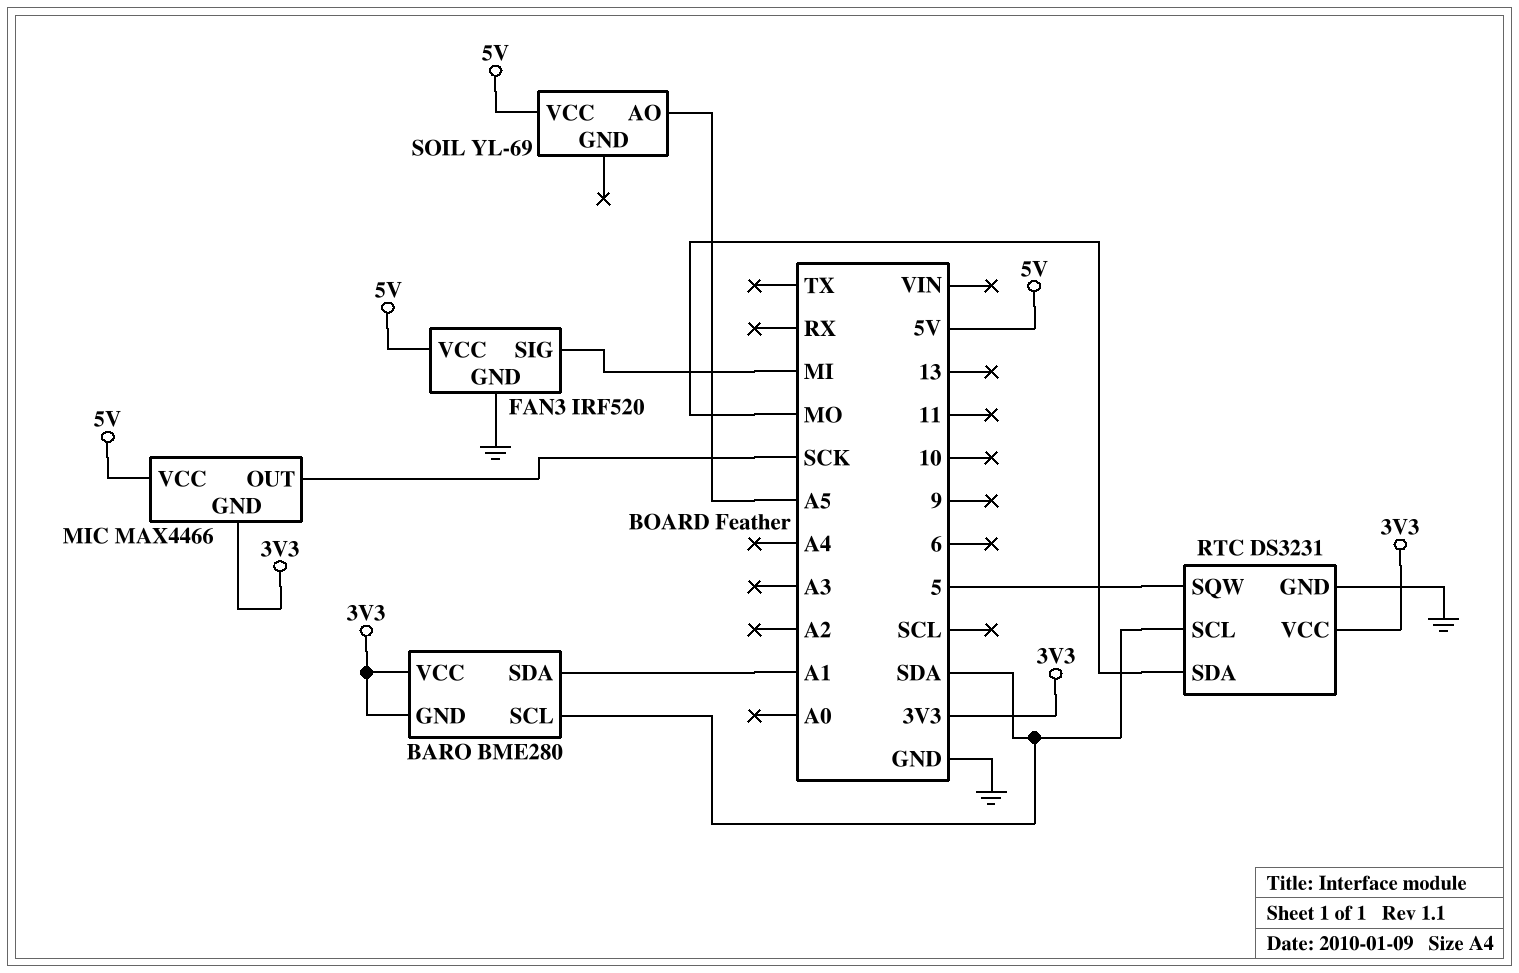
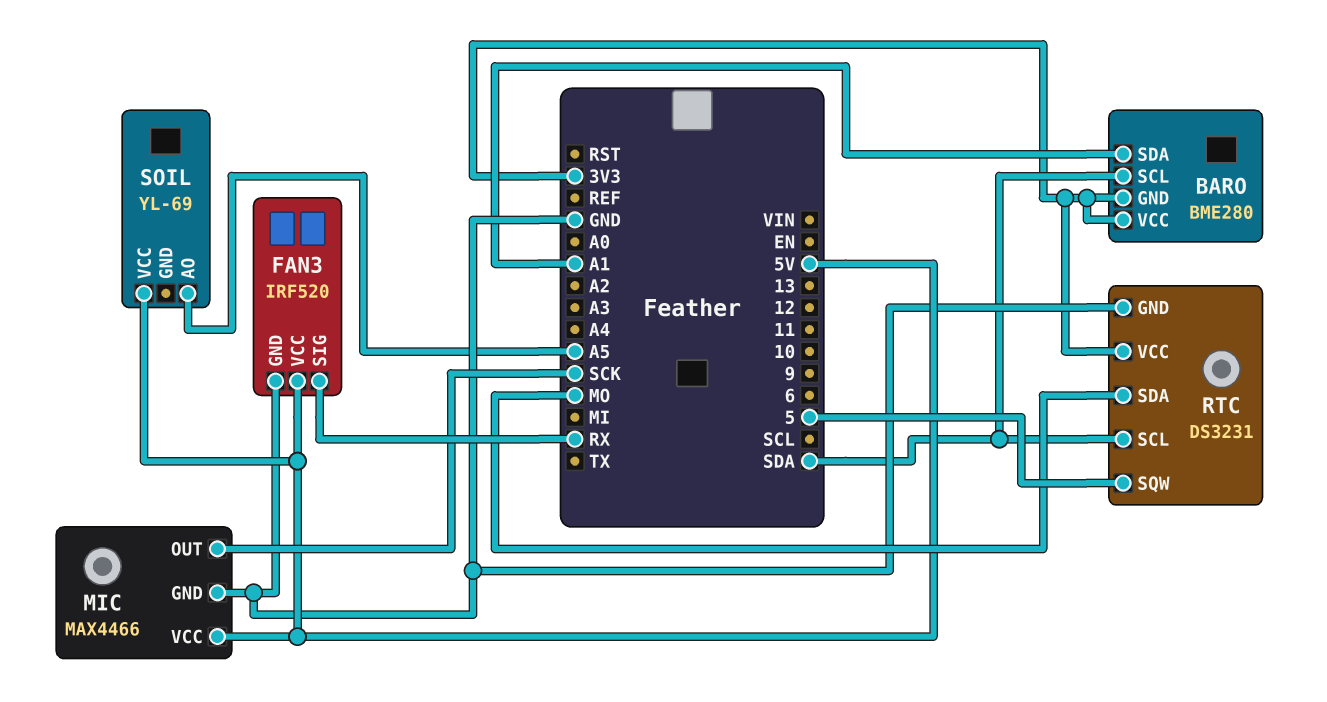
FAN3 pin SIG: MI -> RX
MIC pin GND: 3V3 -> GND

